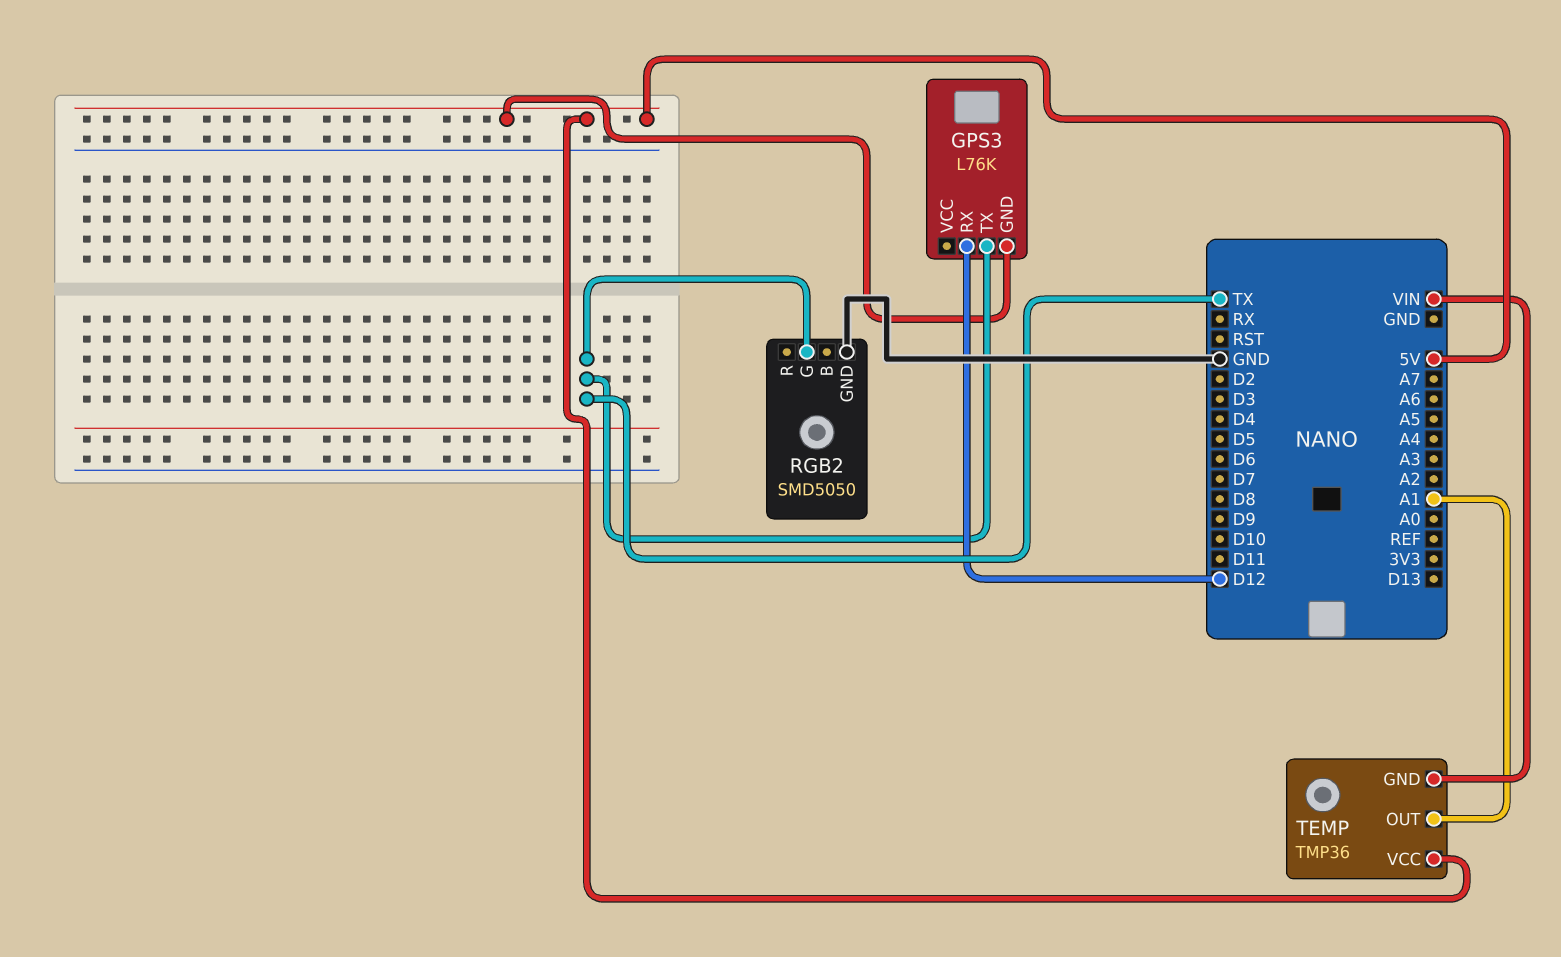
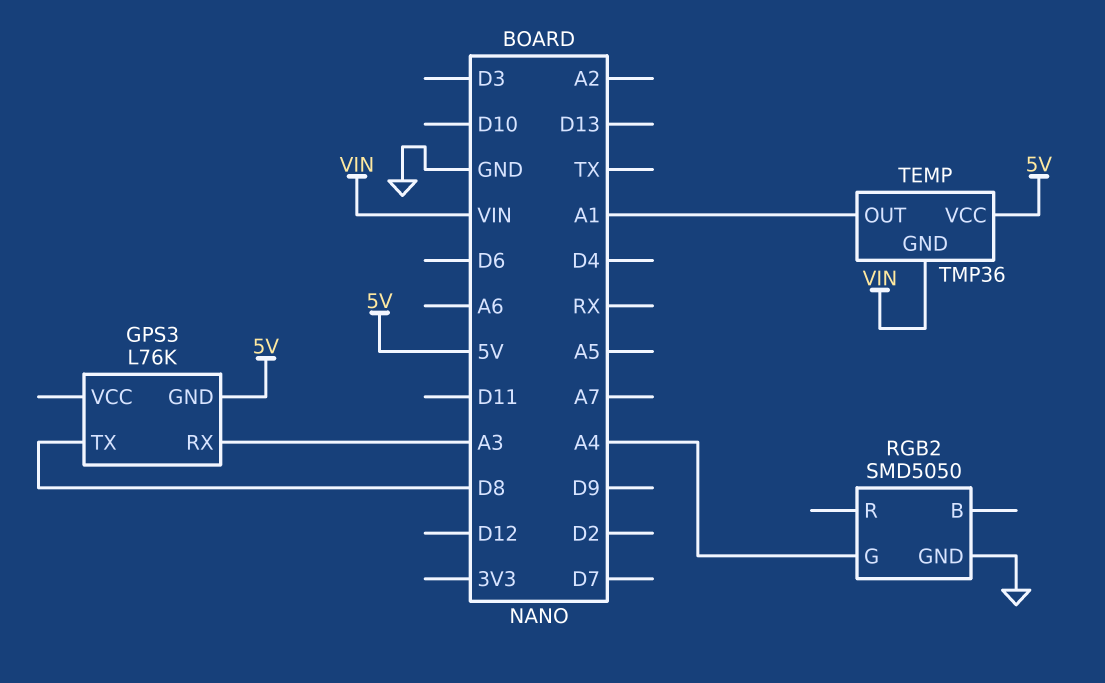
GPS3 pin RX: D12 -> A3
GPS3 pin TX: TX -> D8
RGB2 pin G: TX -> A4

